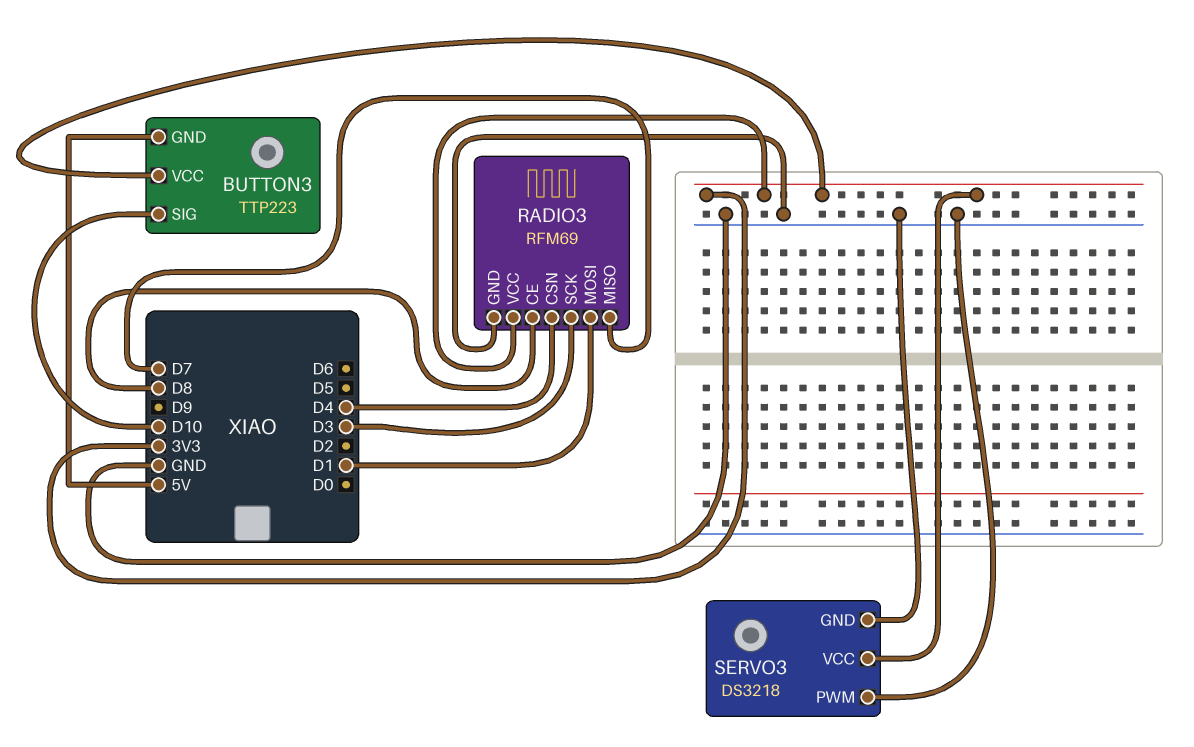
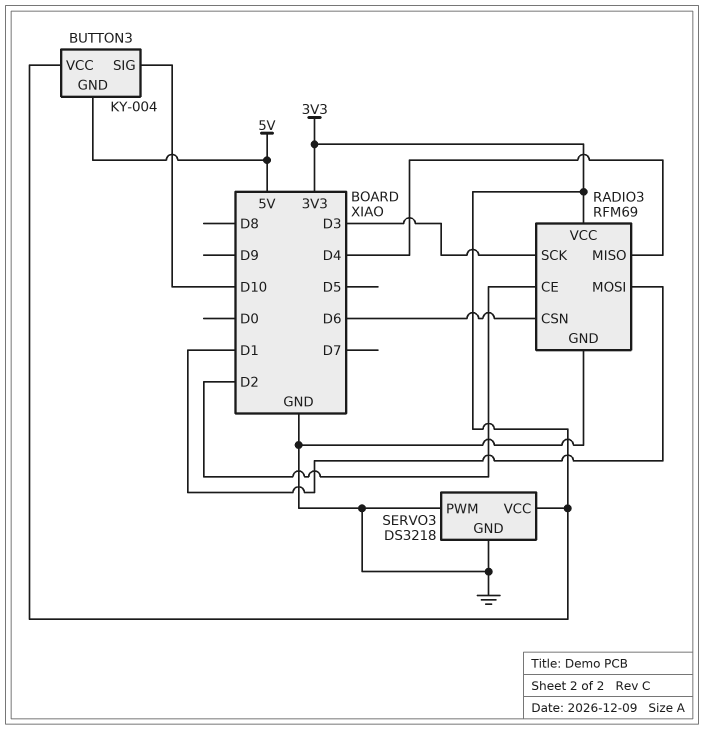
BUTTON3: TTP223 -> KY-004
RADIO3 pin CE: D8 -> D2
RADIO3 pin CSN: D4 -> D6
RADIO3 pin MISO: D7 -> D4

